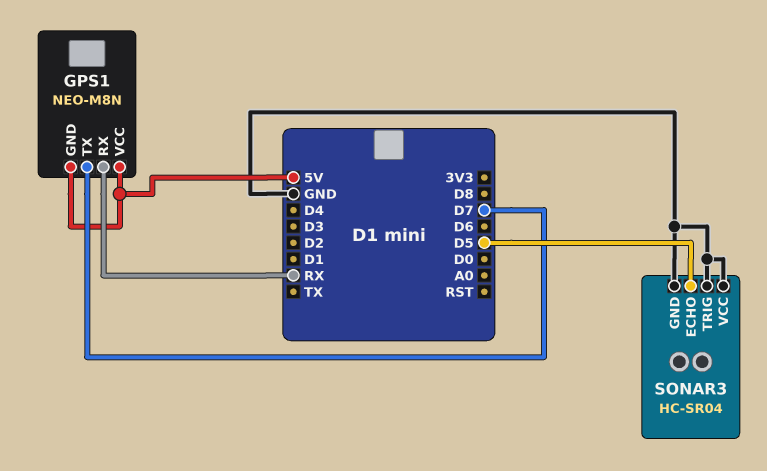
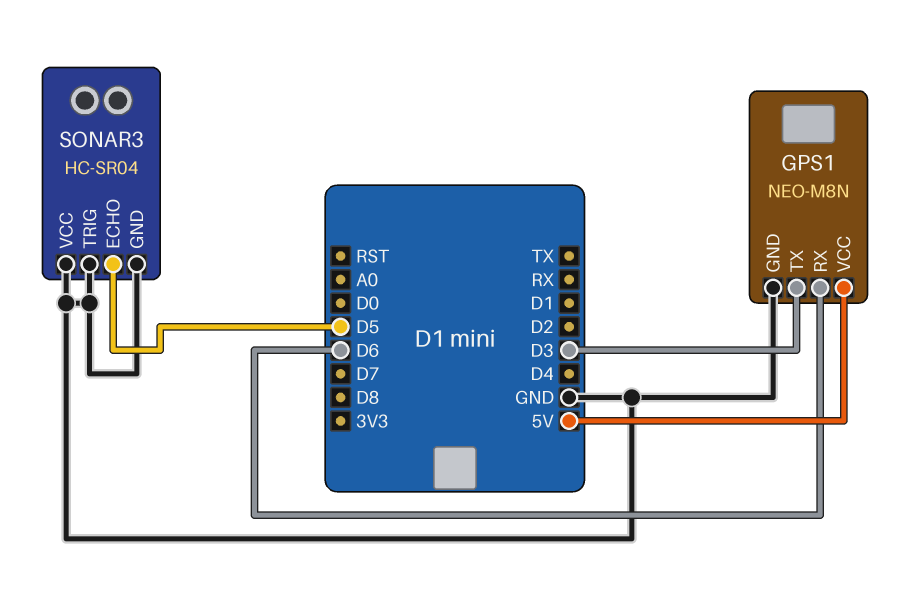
GPS1 pin GND: 5V -> GND
GPS1 pin RX: RX -> D6
GPS1 pin TX: D7 -> D3

